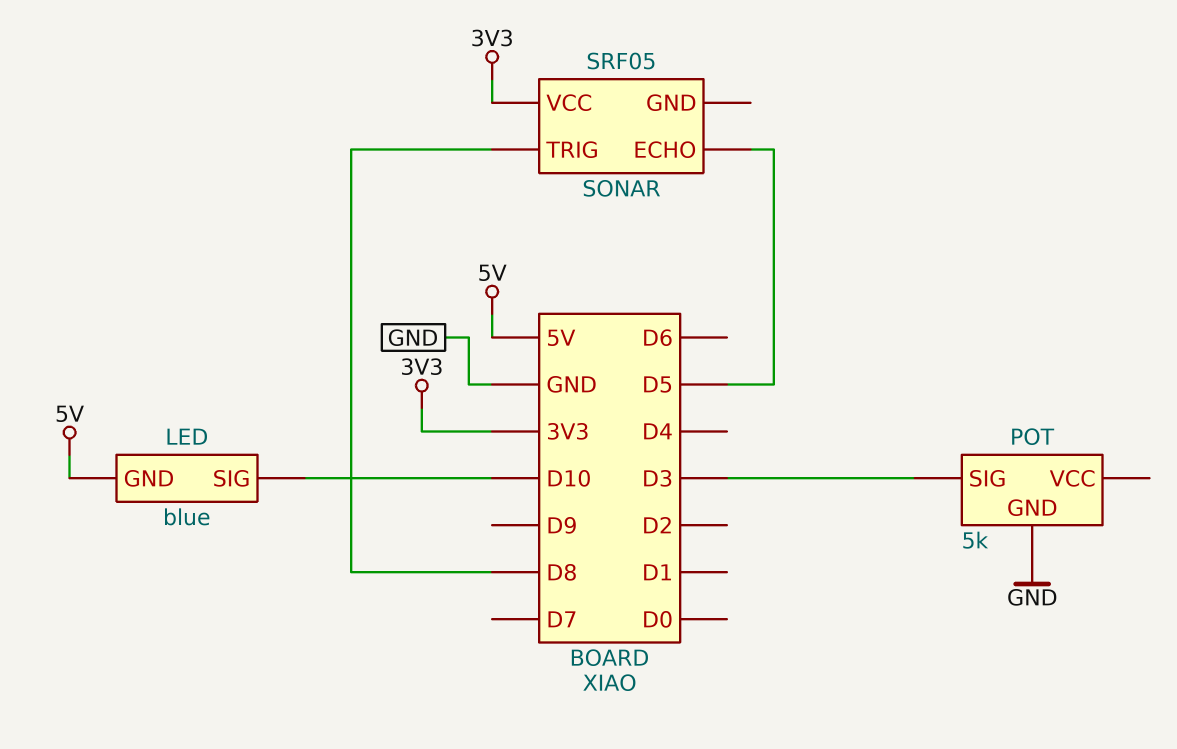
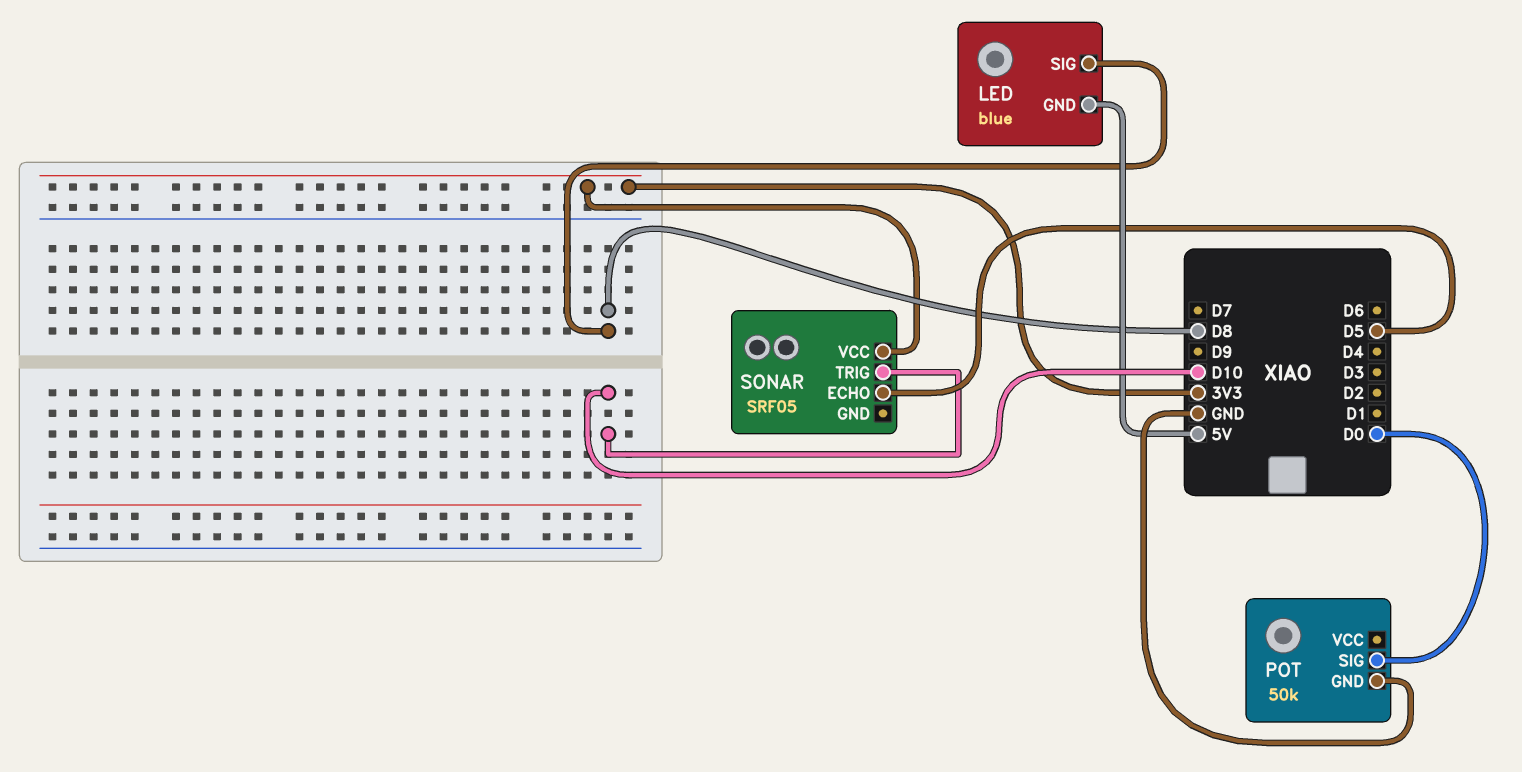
LED pin SIG: D10 -> D8
POT: 5k -> 50k
POT pin SIG: D3 -> D0
SONAR pin TRIG: D8 -> D10

